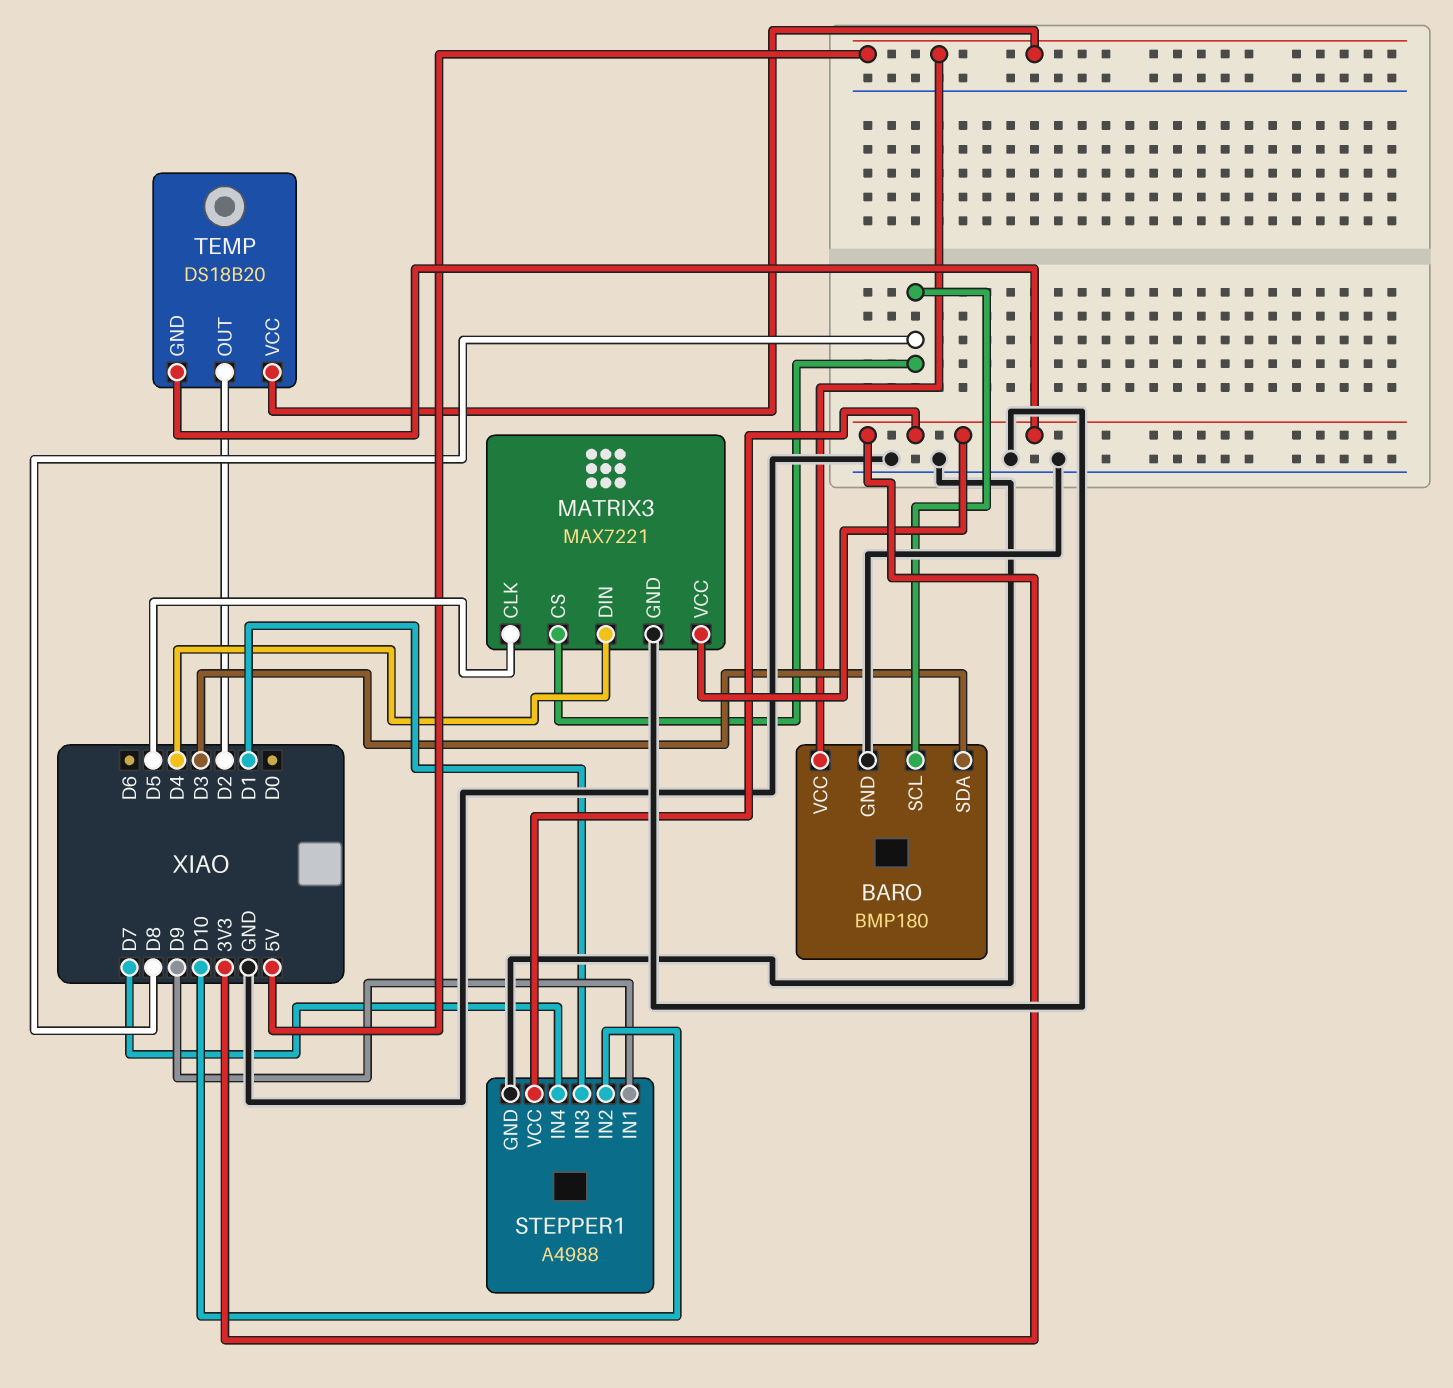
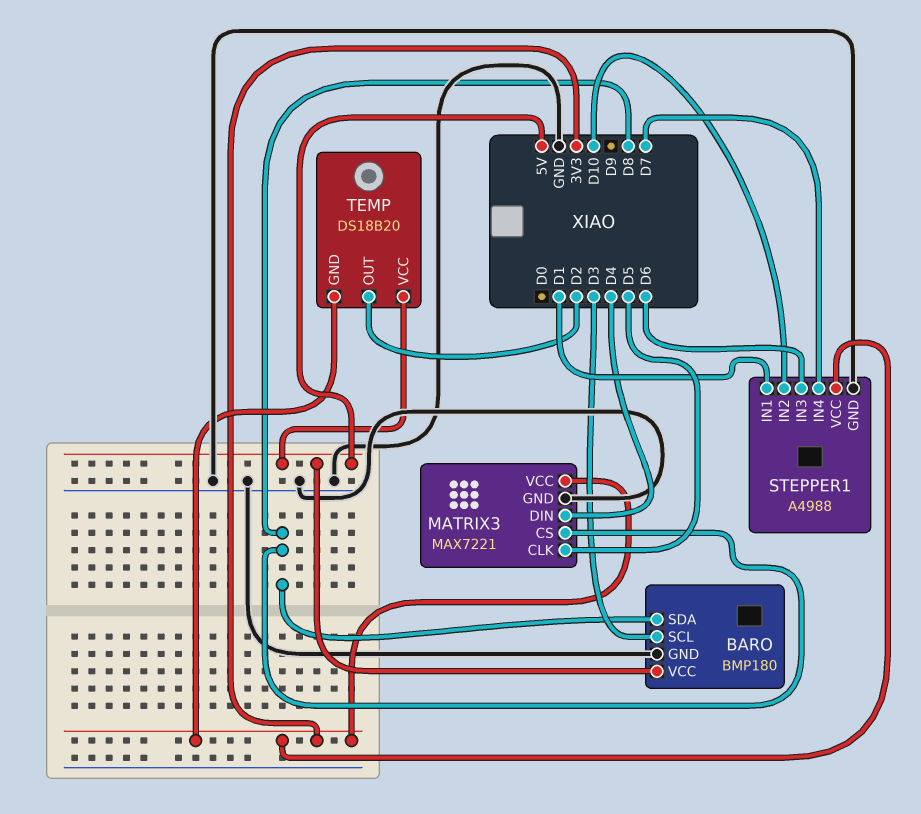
BARO pin SCL: D8 -> D3
BARO pin SDA: D3 -> D8
STEPPER1 pin IN1: D9 -> D1
STEPPER1 pin IN3: D1 -> D6

